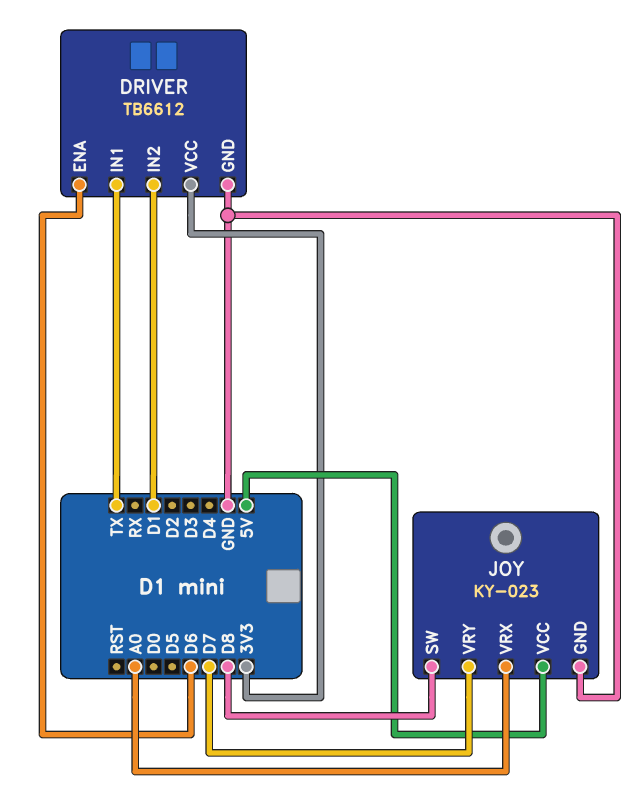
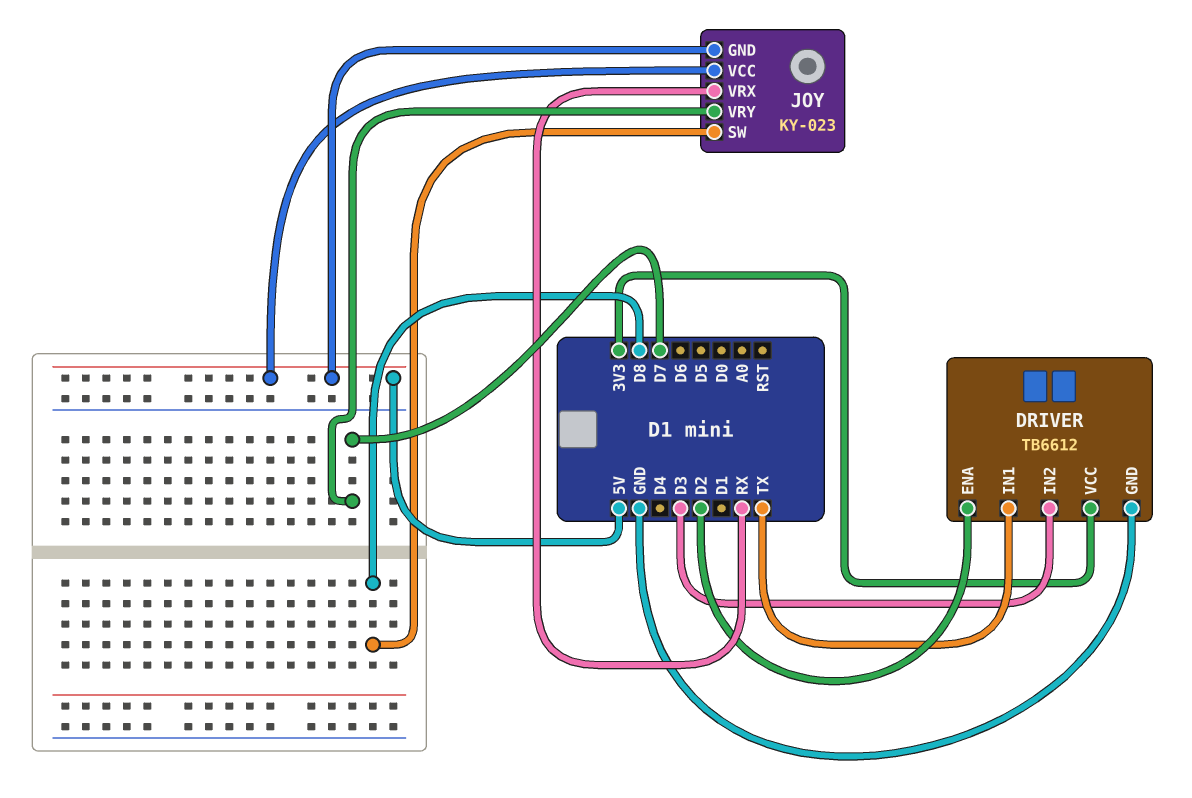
DRIVER pin ENA: D6 -> D2
DRIVER pin IN2: D1 -> D3
JOY pin GND: GND -> 5V
JOY pin VRX: A0 -> RX

